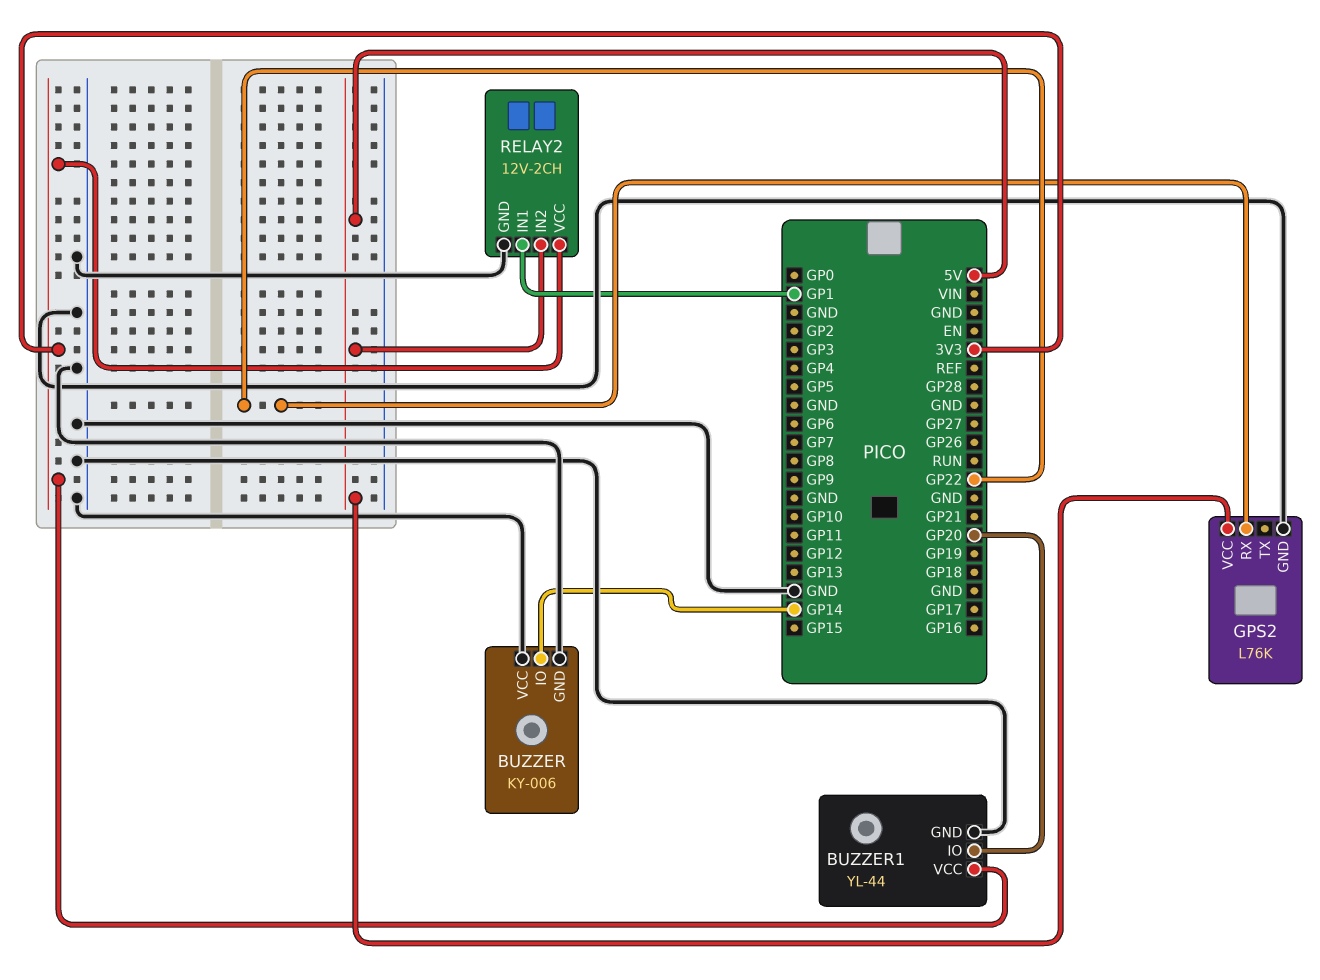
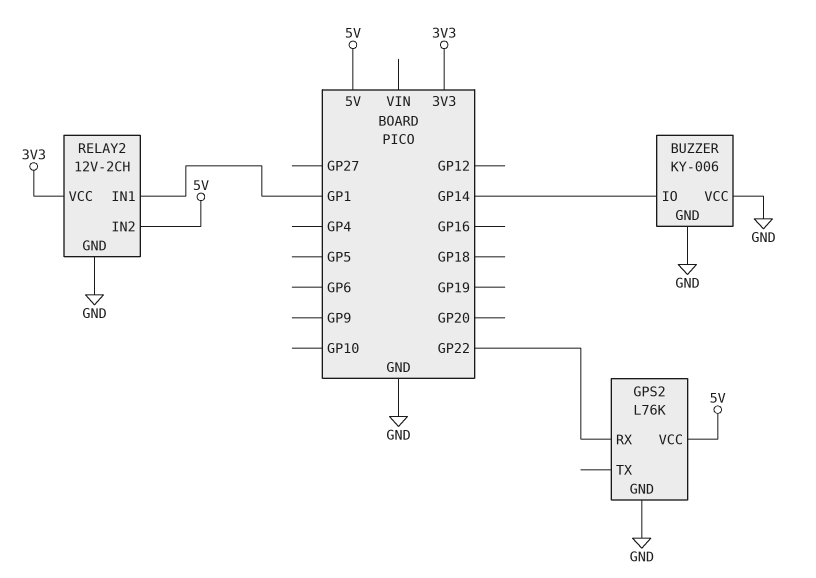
BUZZER1: YL-44 -> none
BUZZER1 pin GND: GND -> none
BUZZER1 pin IO: GP20 -> none
BUZZER1 pin VCC: 3V3 -> none

